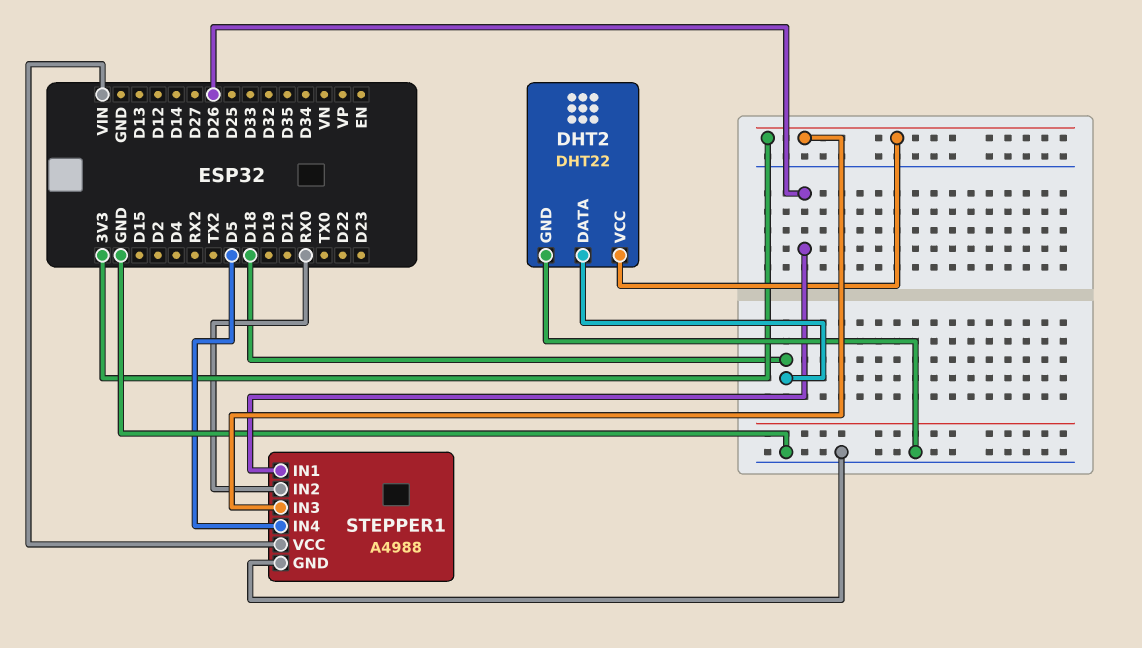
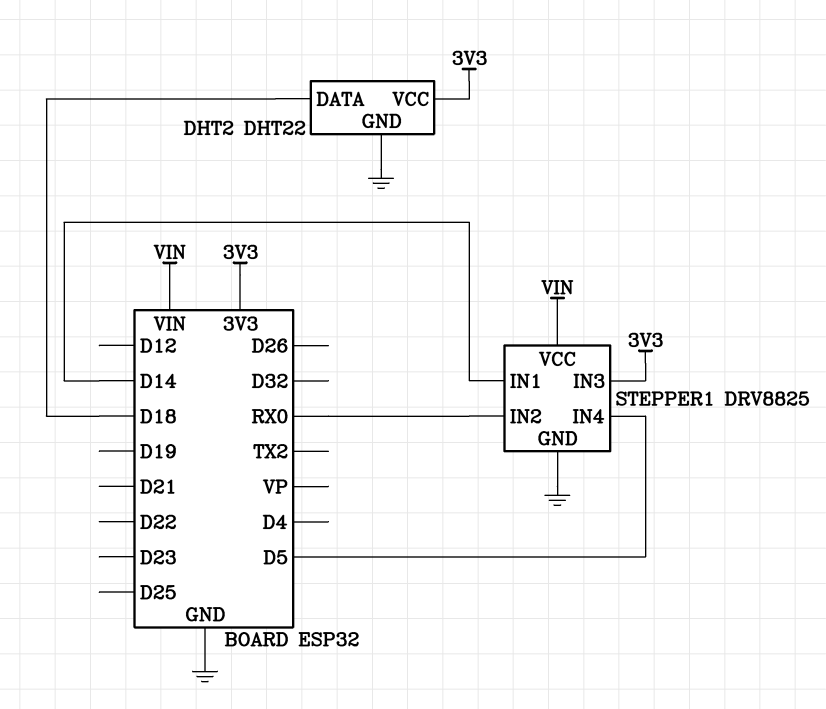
STEPPER1: A4988 -> DRV8825
STEPPER1 pin IN1: D26 -> D14

